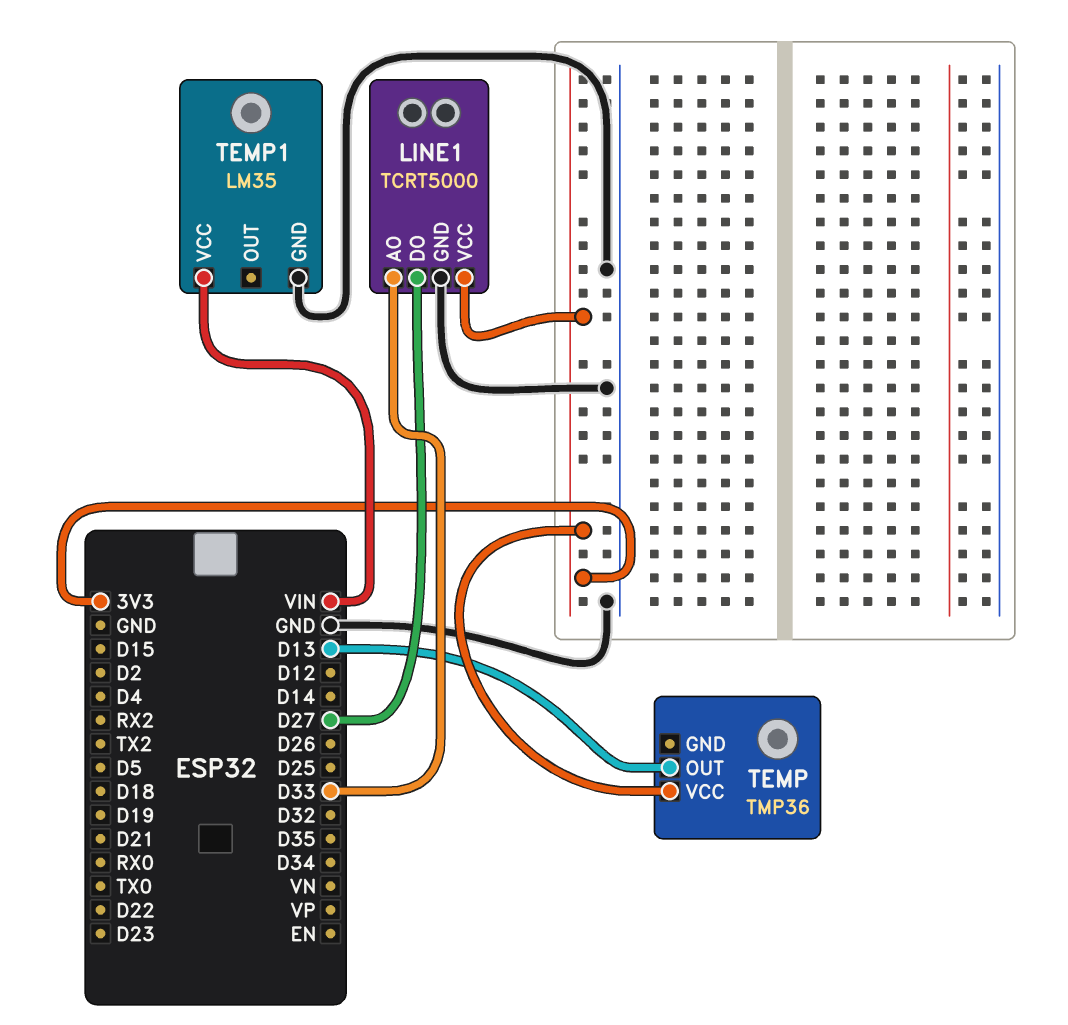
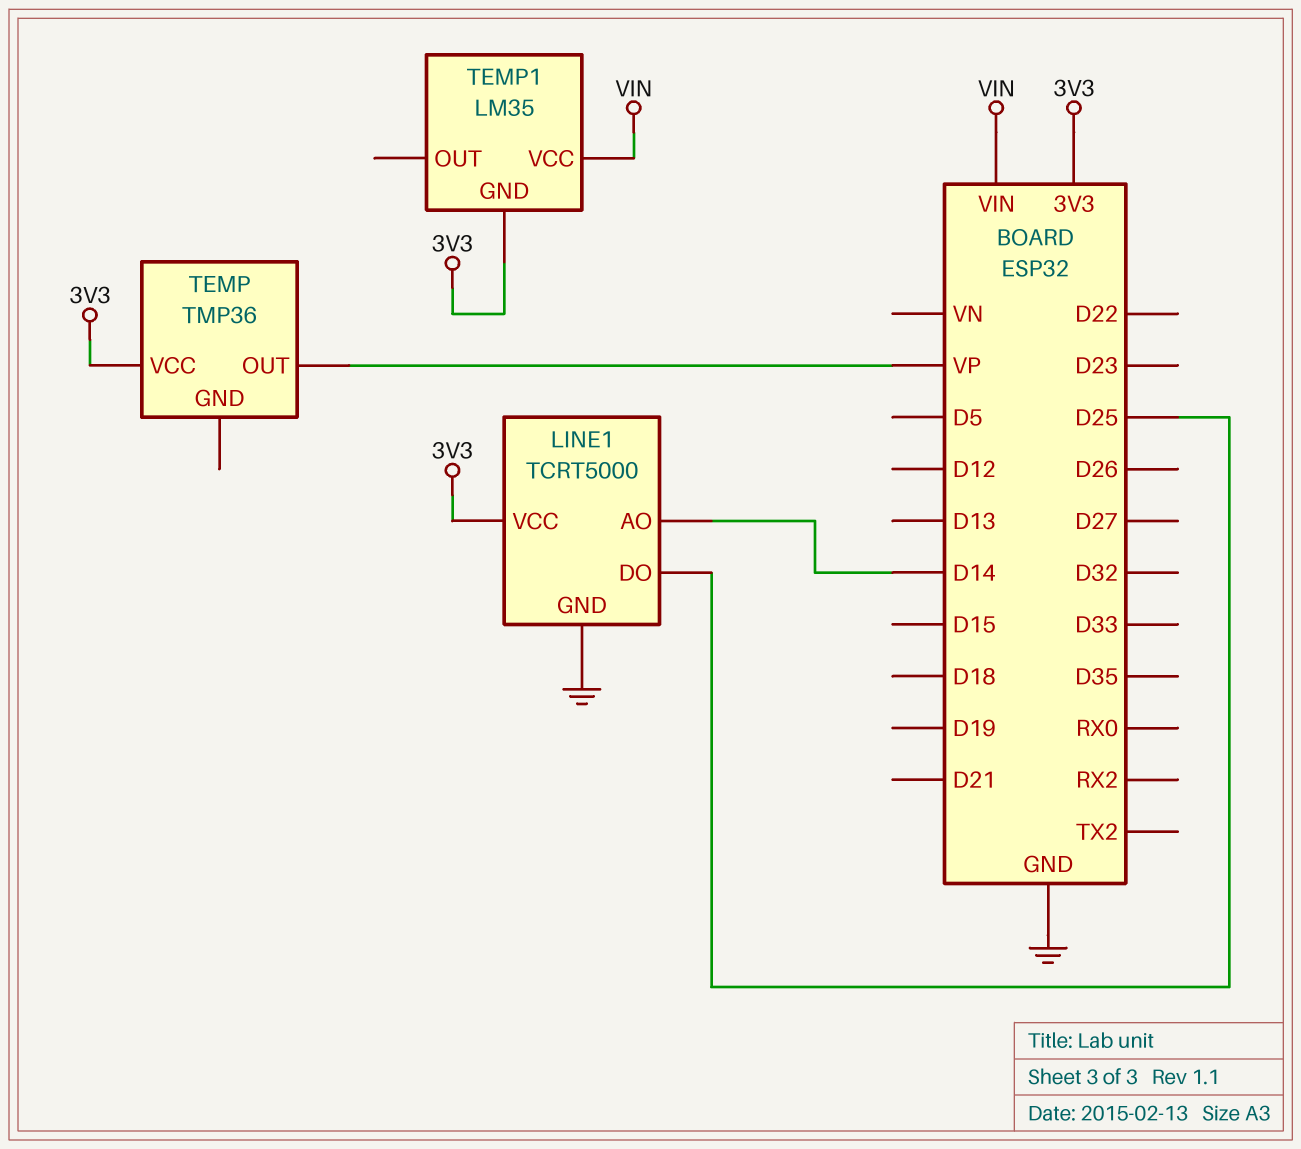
LINE1 pin AO: D33 -> D14
LINE1 pin DO: D27 -> D25
TEMP pin OUT: D13 -> VP
TEMP1 pin GND: GND -> 3V3

